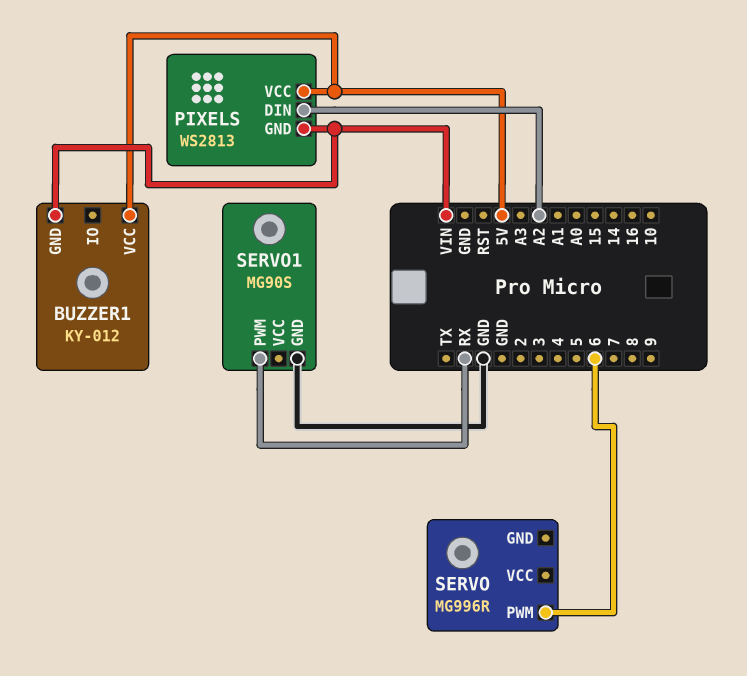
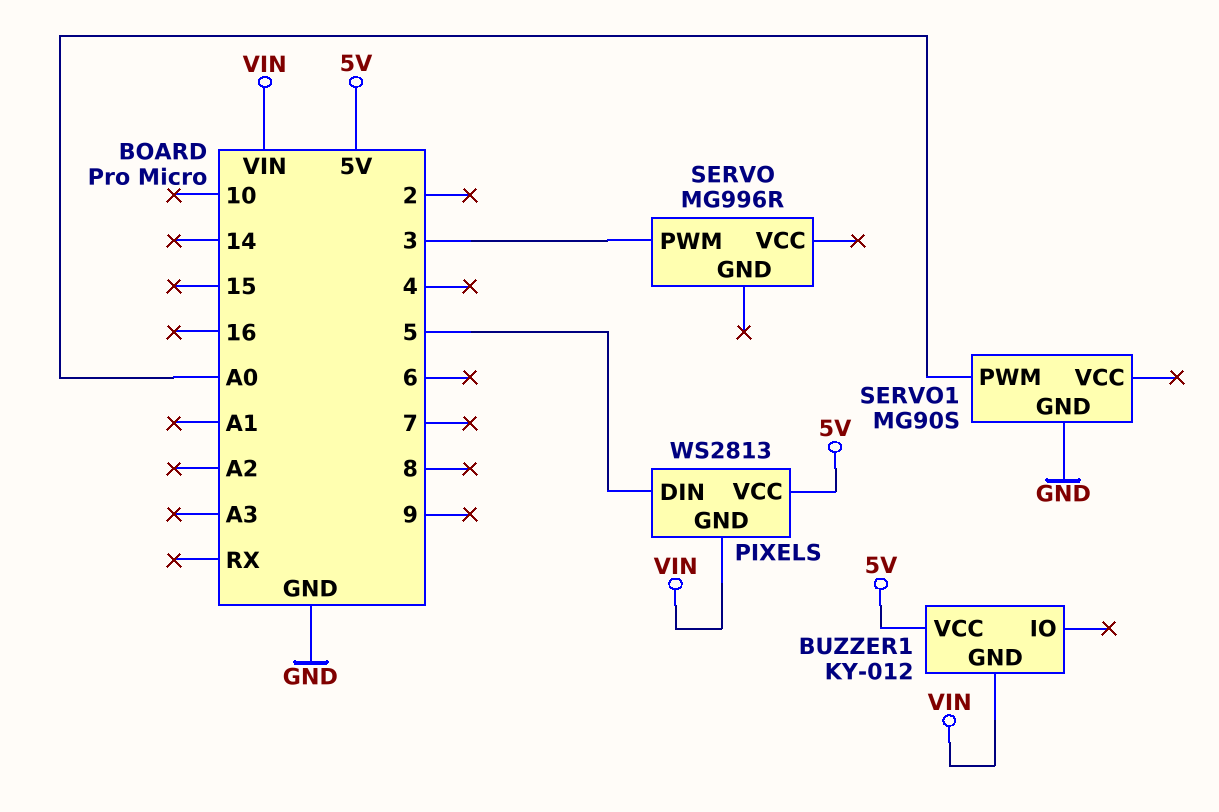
PIXELS pin DIN: A2 -> 5
SERVO pin PWM: 6 -> 3
SERVO1 pin PWM: RX -> A0

